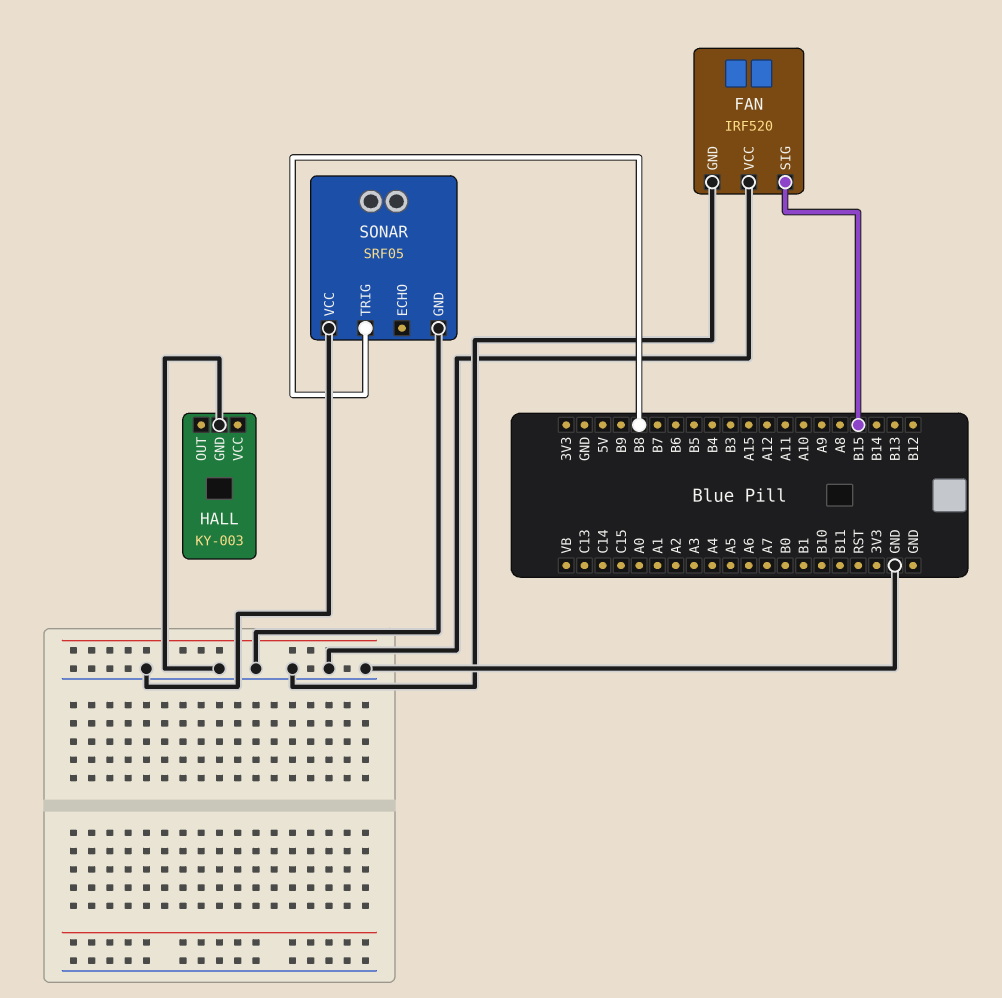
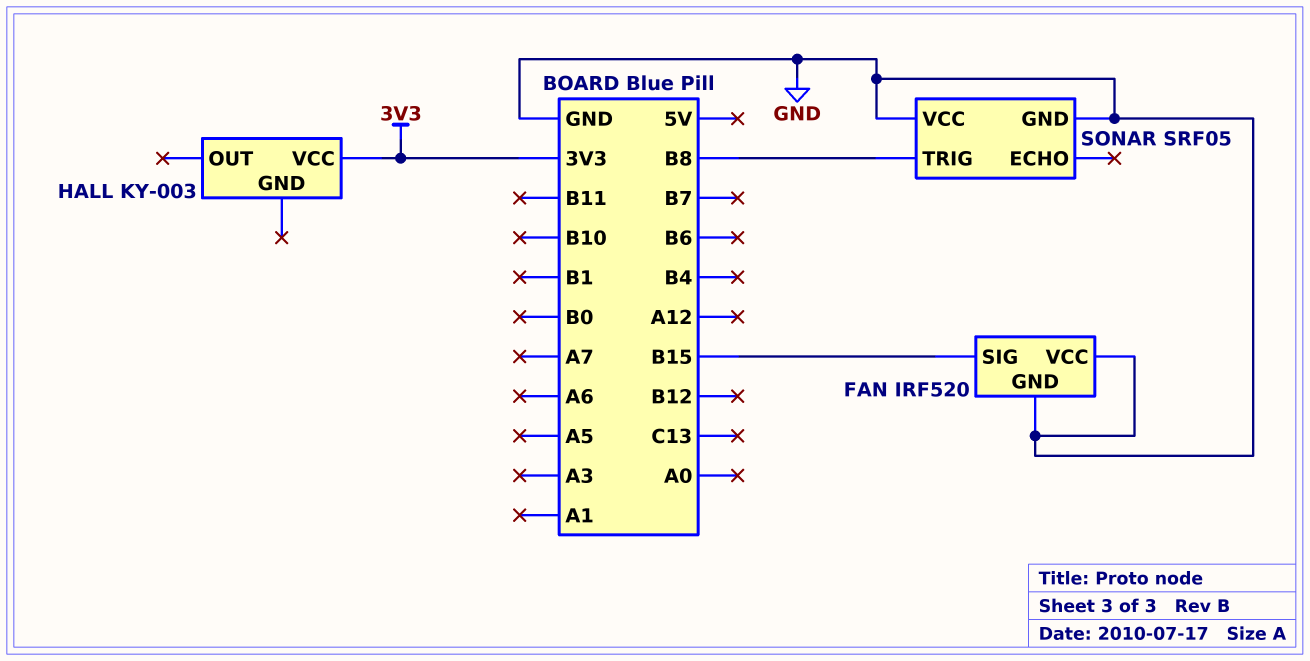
HALL pin GND: GND -> none
HALL pin VCC: none -> 3V3

